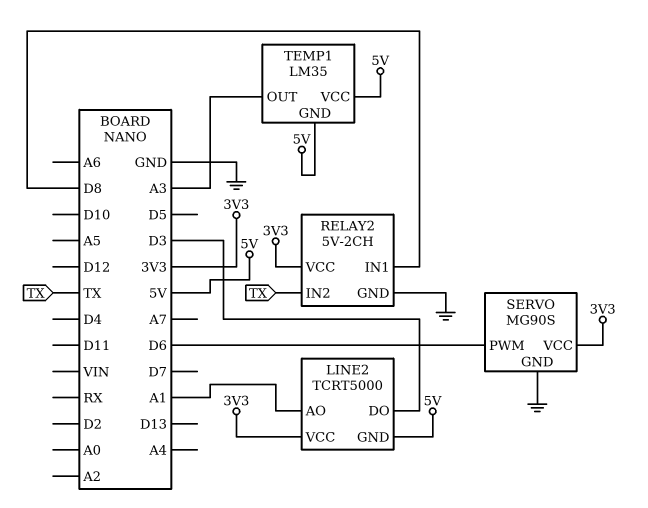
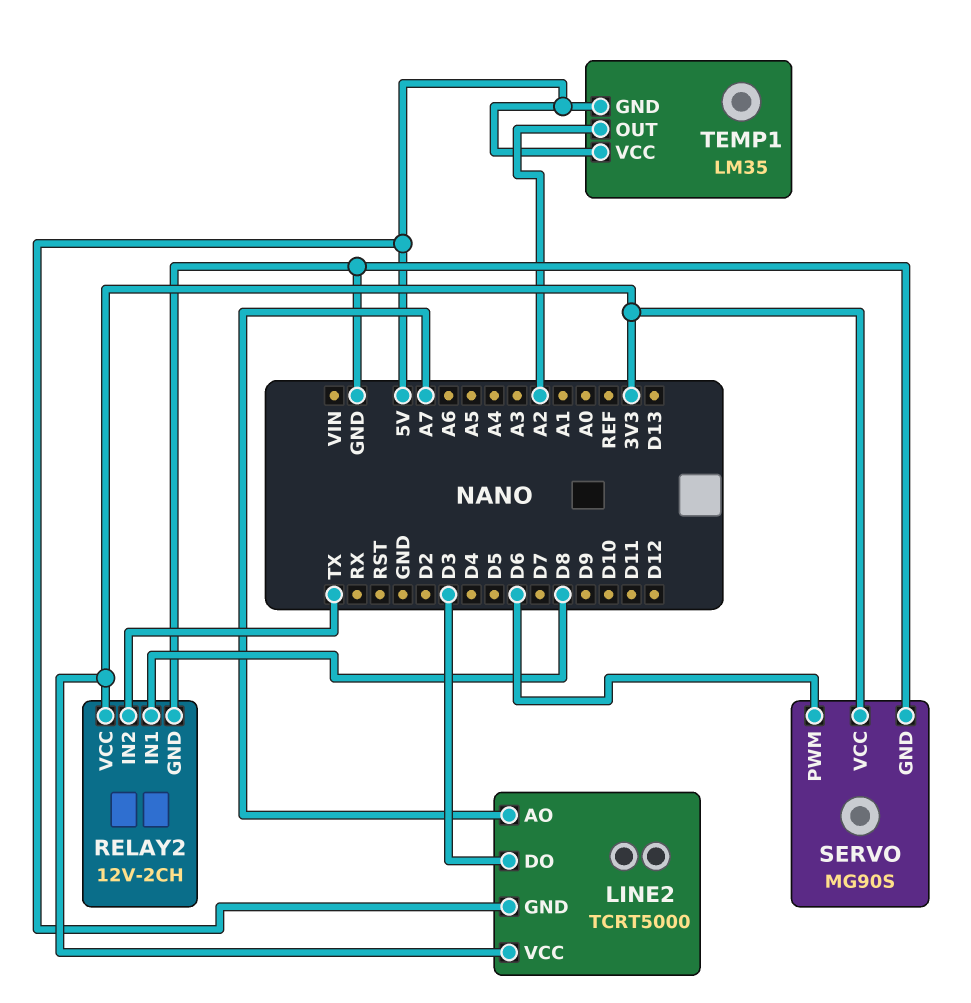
LINE2 pin AO: A1 -> A7
RELAY2: 5V-2CH -> 12V-2CH
TEMP1 pin OUT: A3 -> A2

